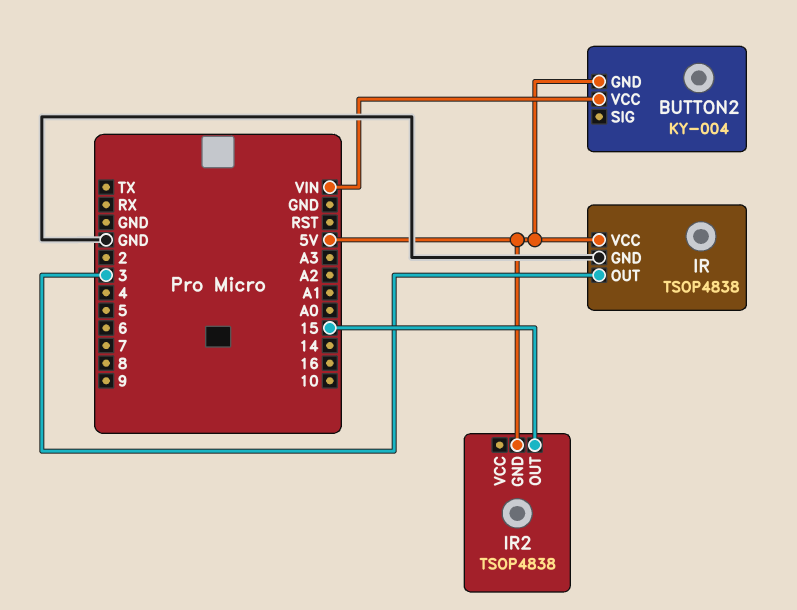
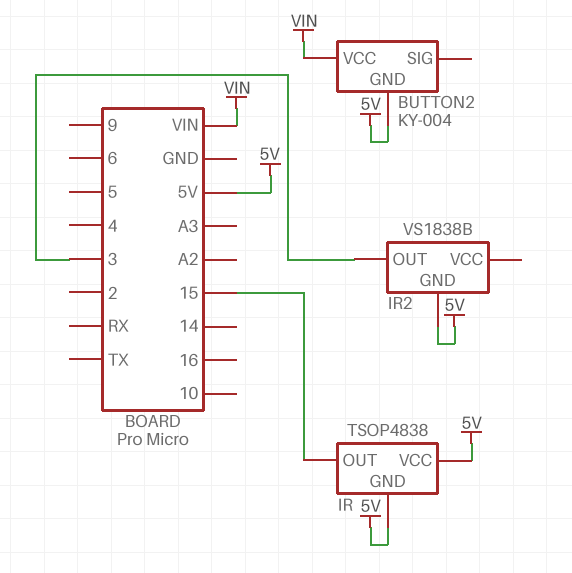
IR pin GND: GND -> 5V
IR pin OUT: 3 -> 15
IR2: TSOP4838 -> VS1838B
IR2 pin OUT: 15 -> 3

